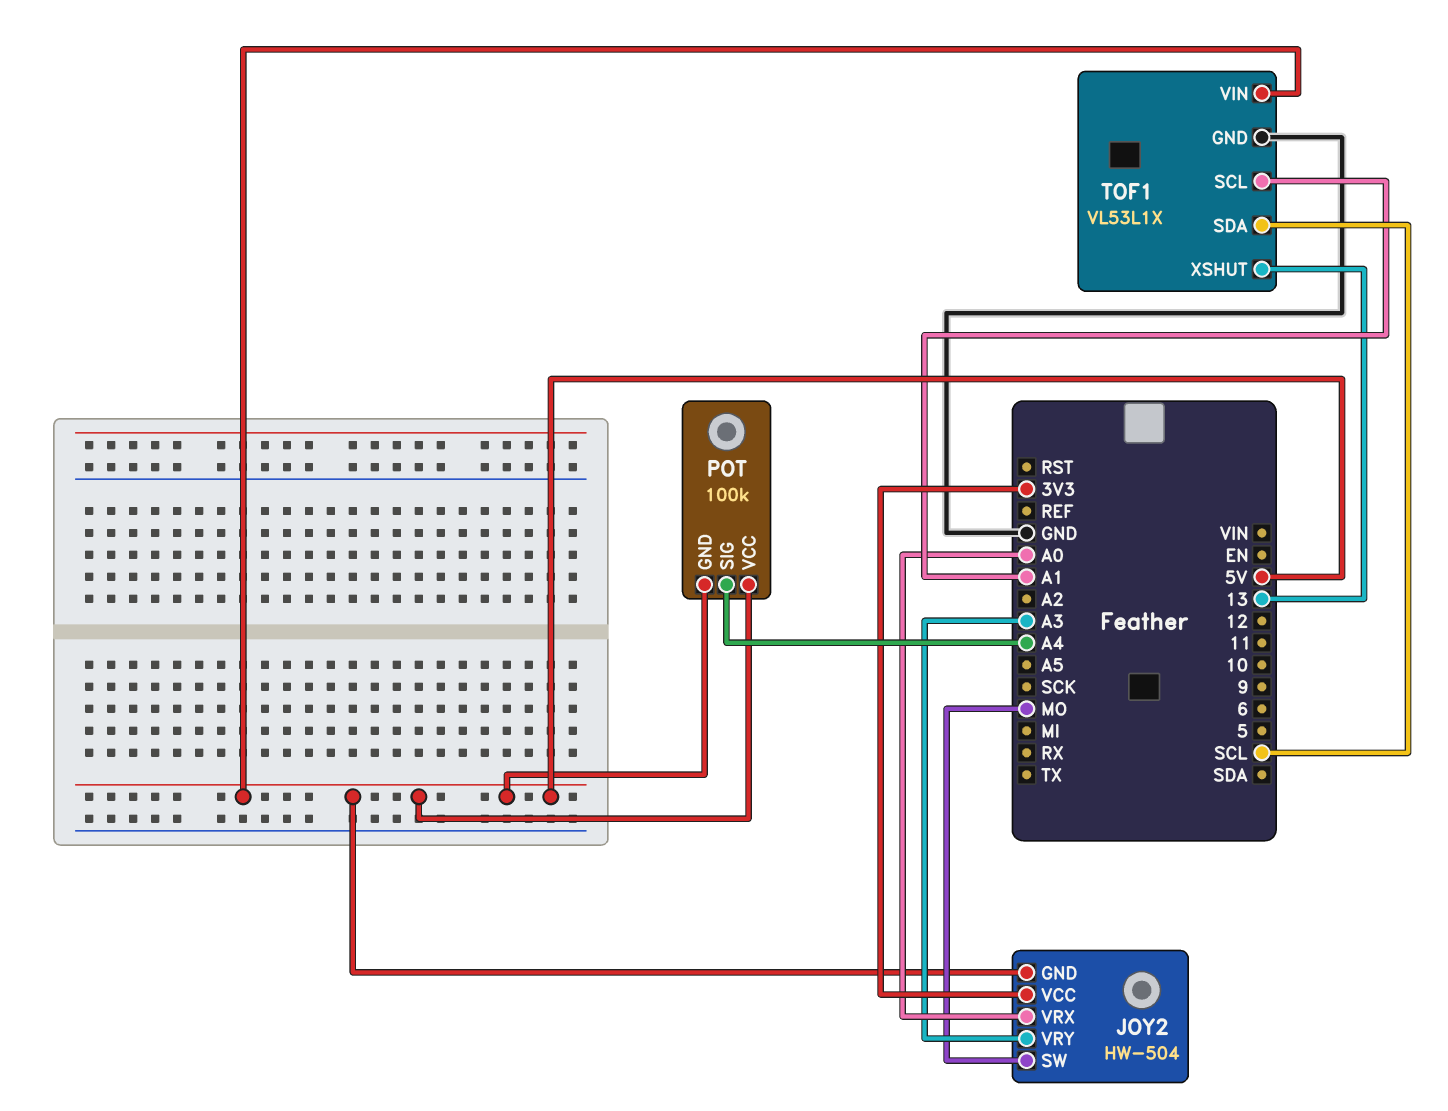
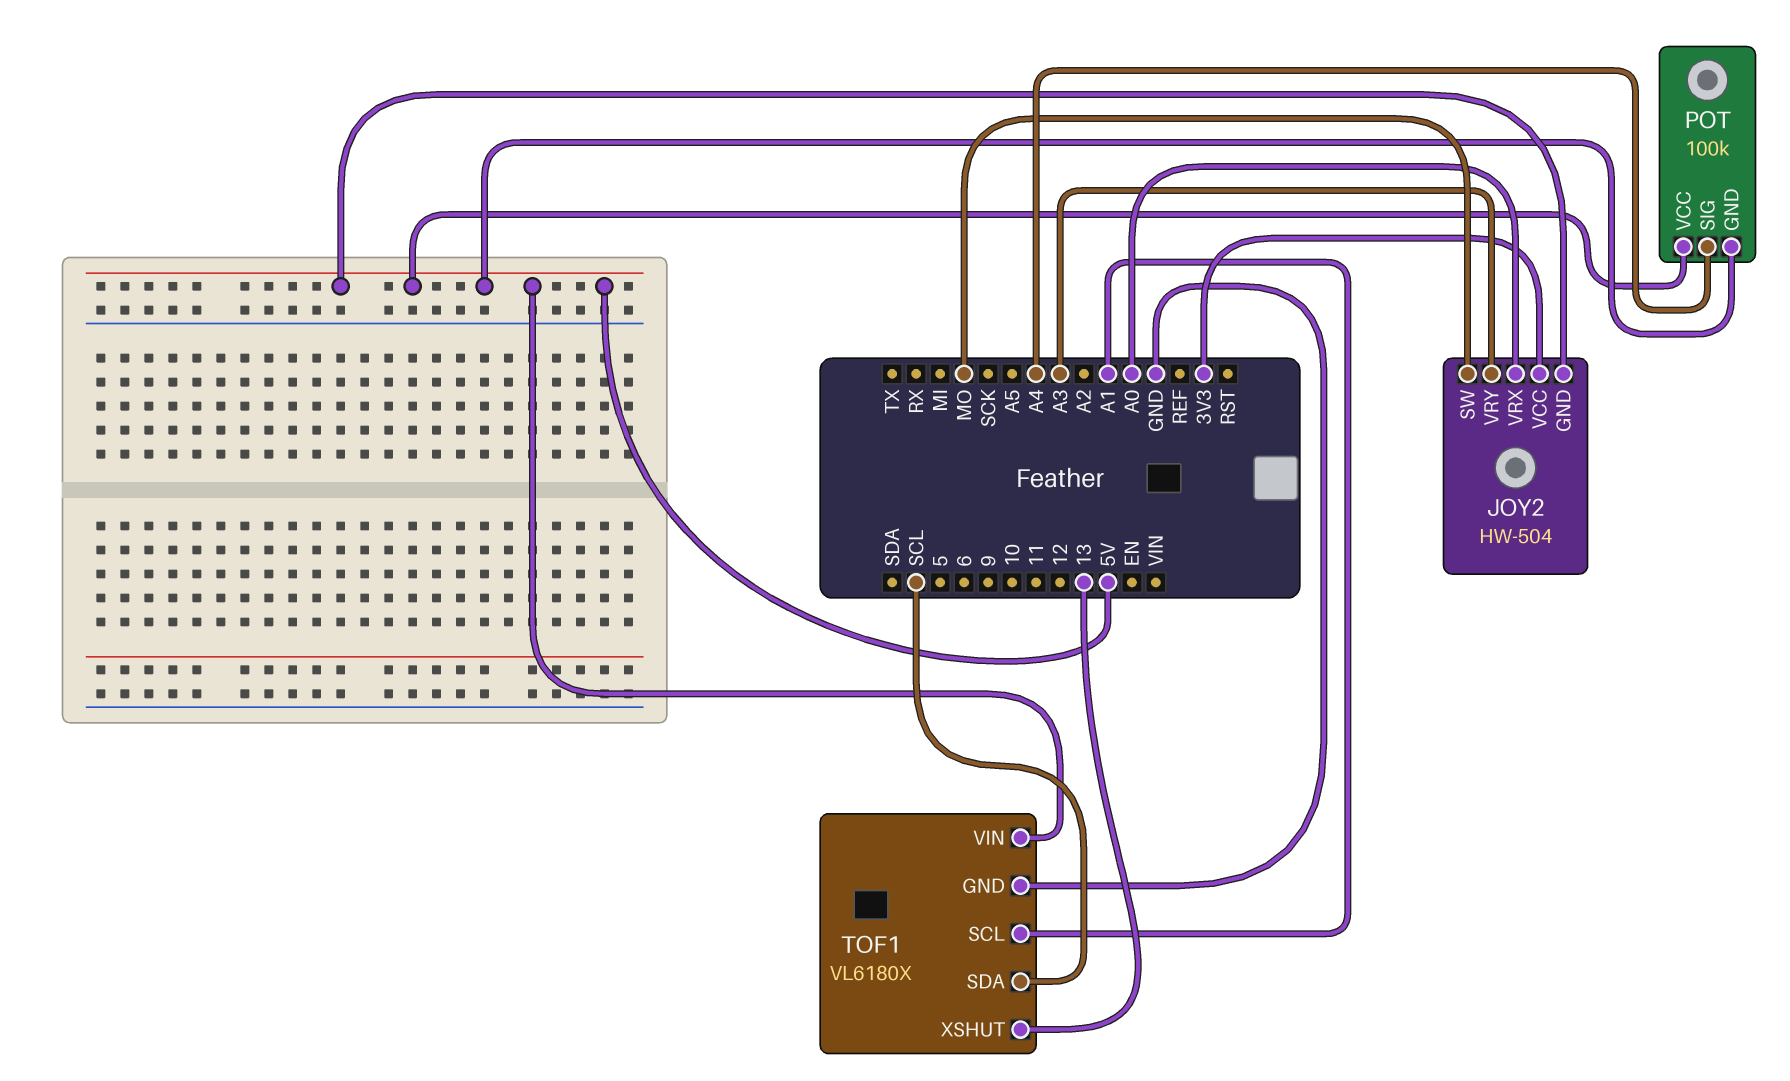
TOF1: VL53L1X -> VL6180X

